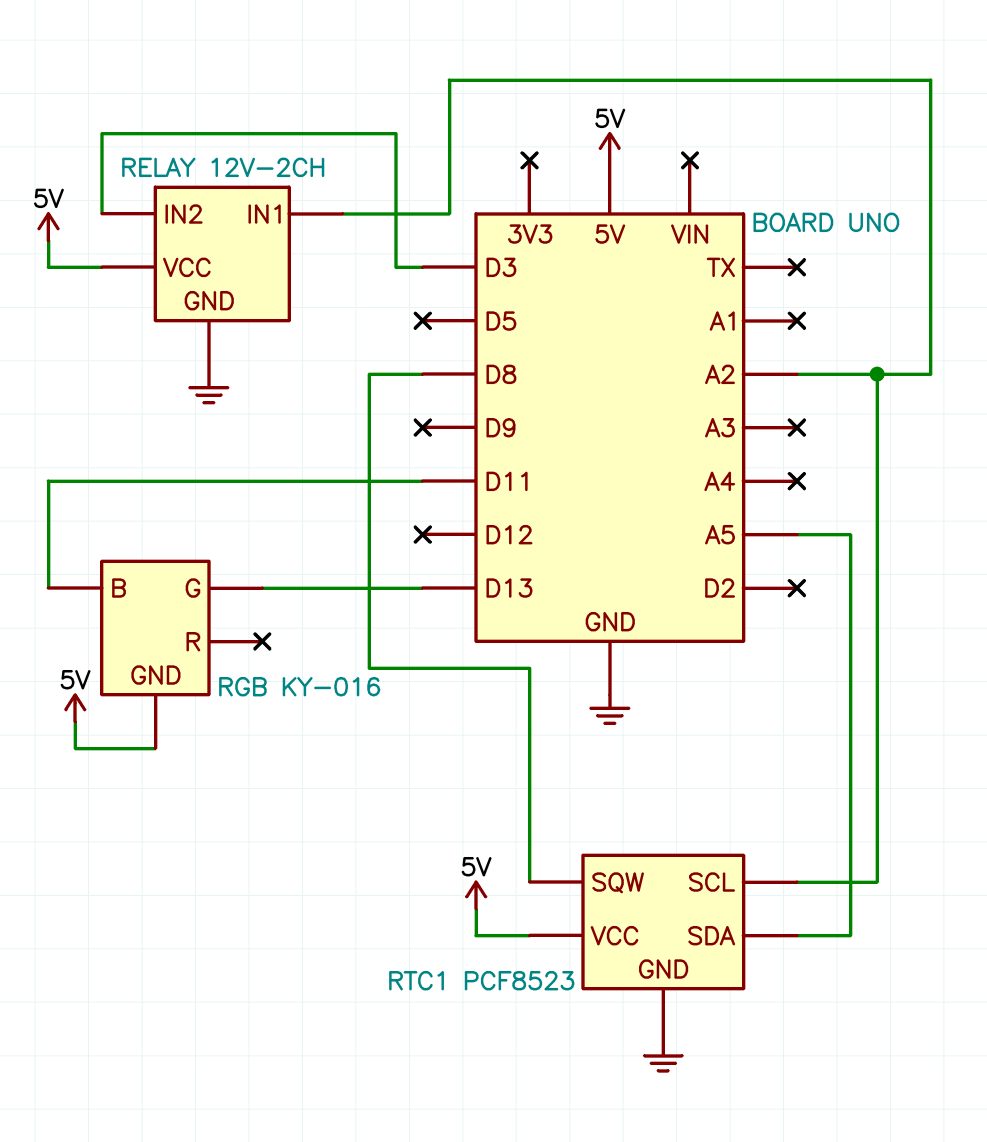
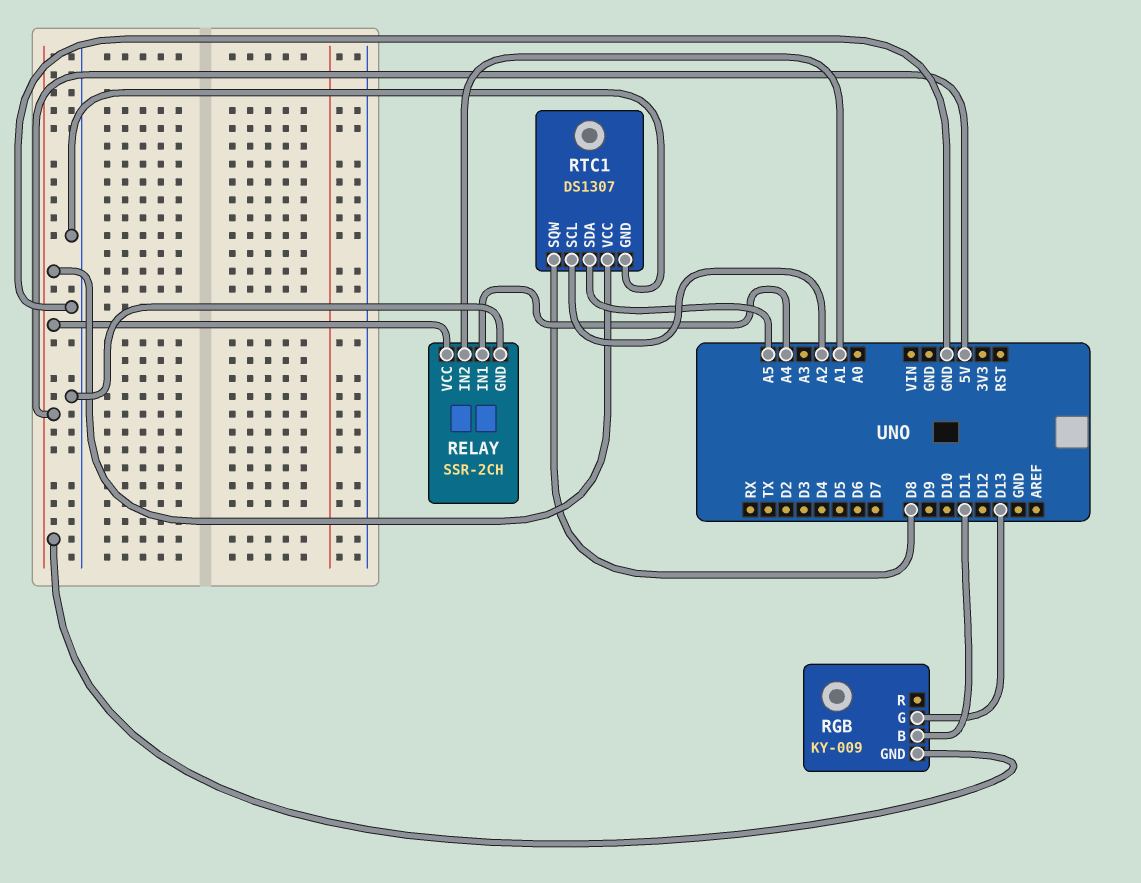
RELAY: 12V-2CH -> SSR-2CH
RELAY pin IN1: A2 -> A4
RELAY pin IN2: D3 -> A1
RGB: KY-016 -> KY-009
RTC1: PCF8523 -> DS1307

